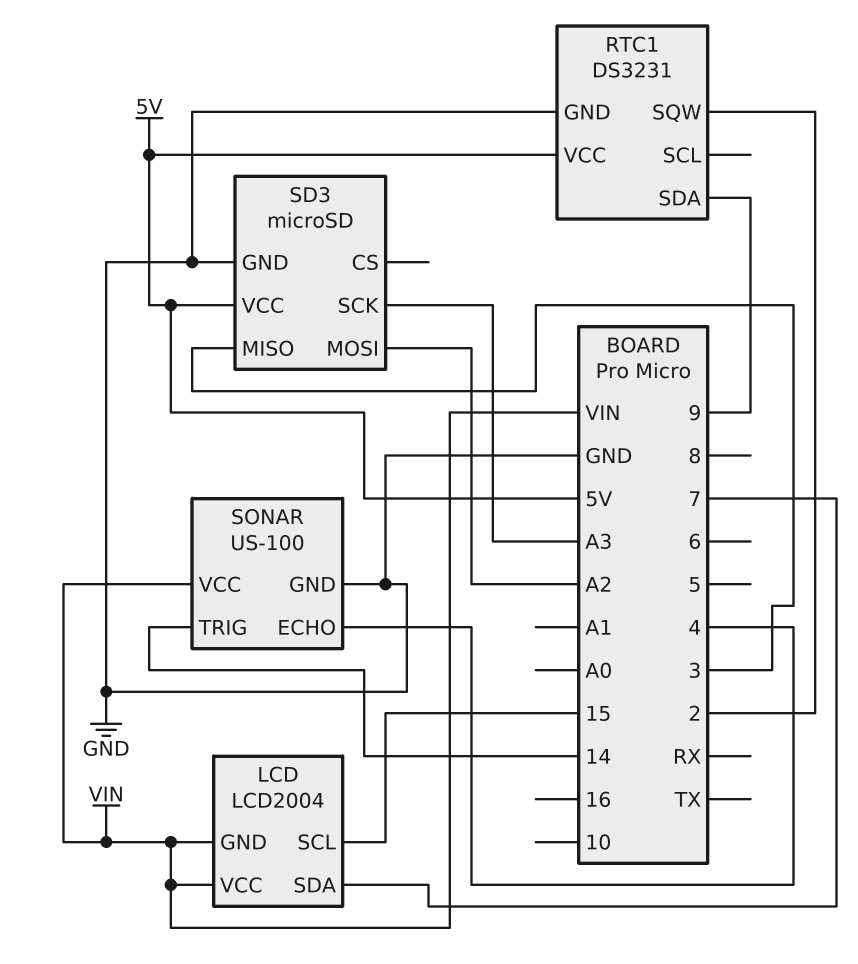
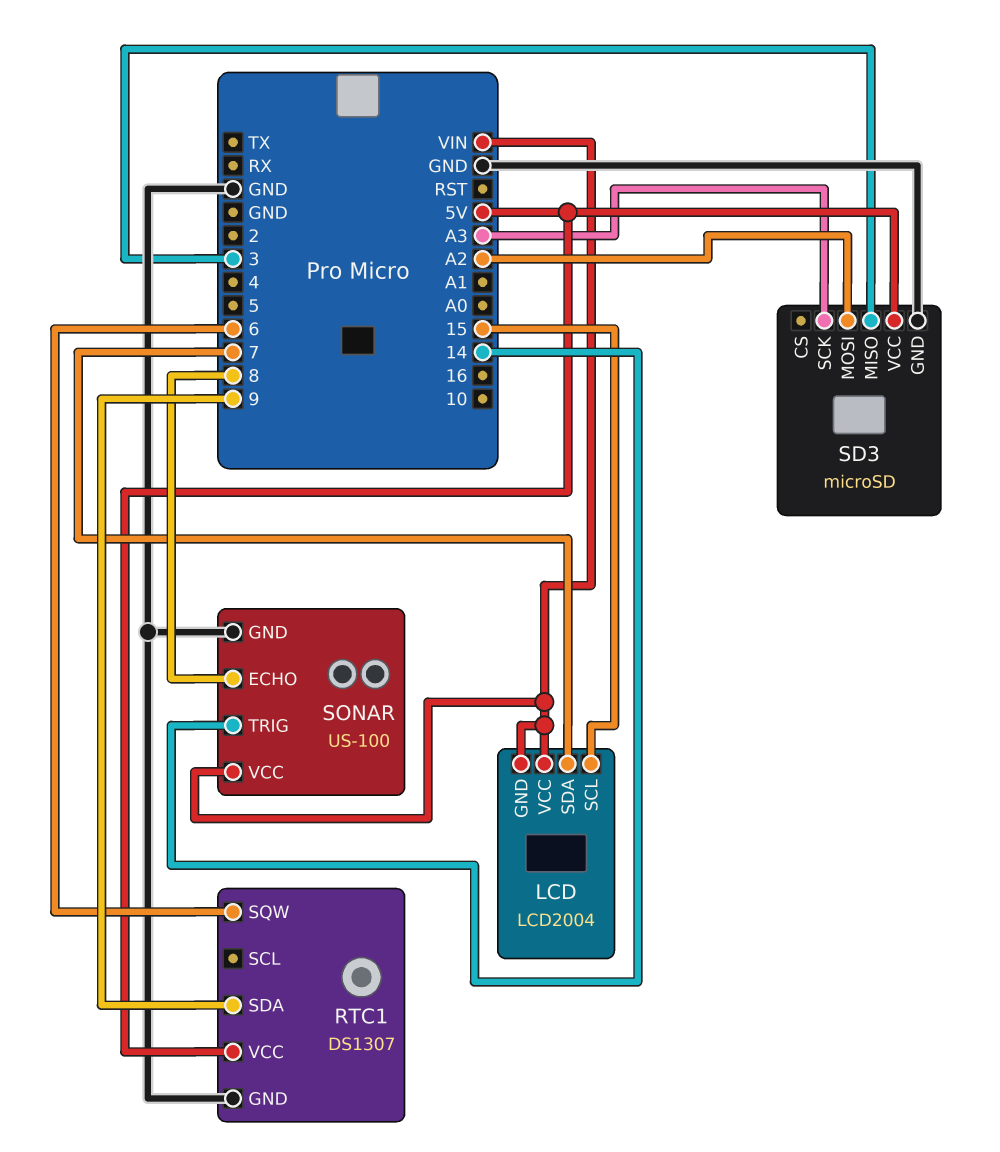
RTC1: DS3231 -> DS1307
RTC1 pin SQW: 2 -> 6
SONAR pin ECHO: 4 -> 8

